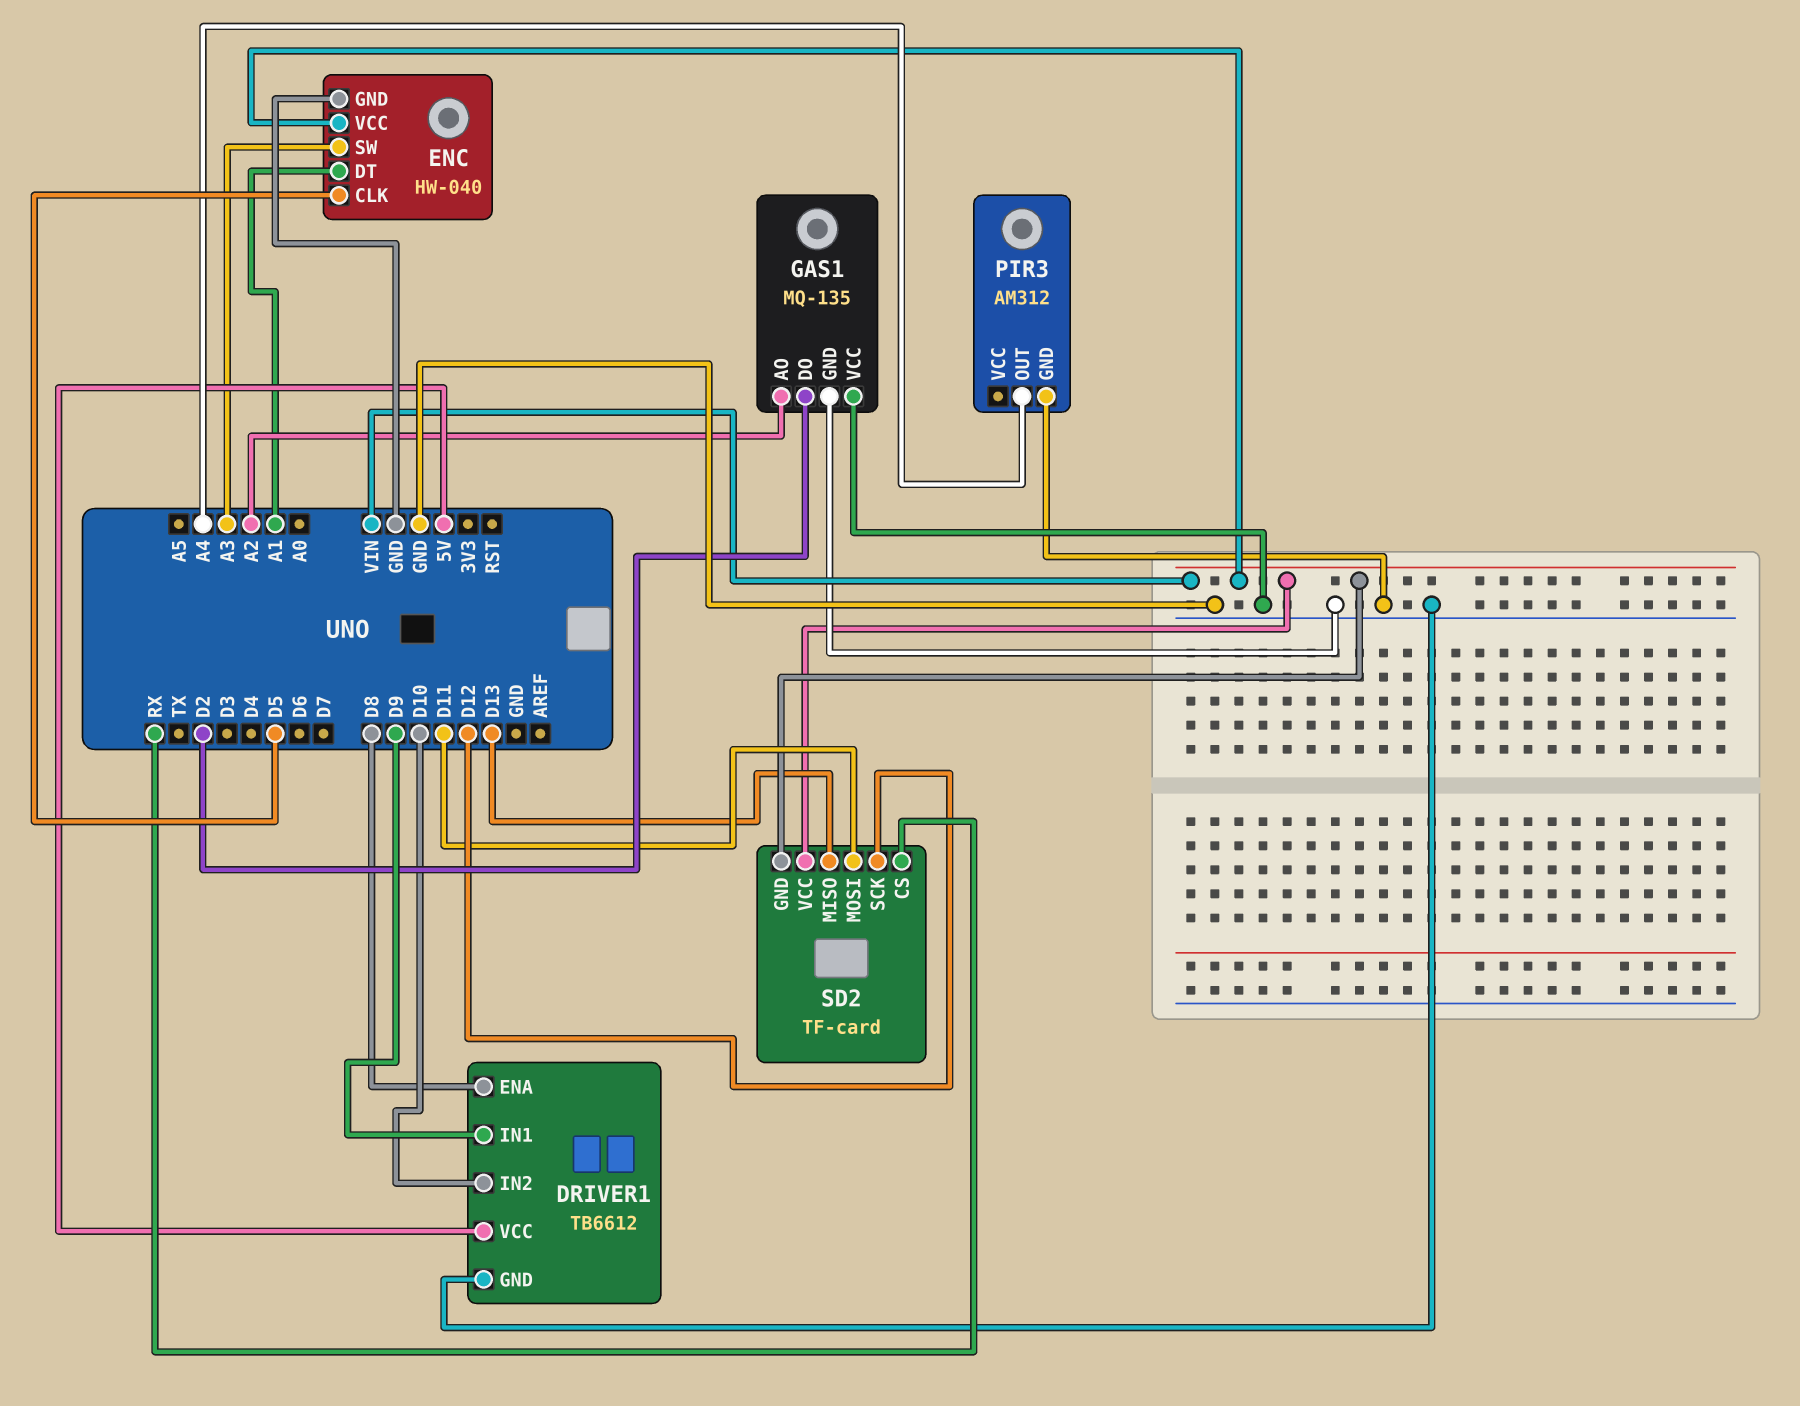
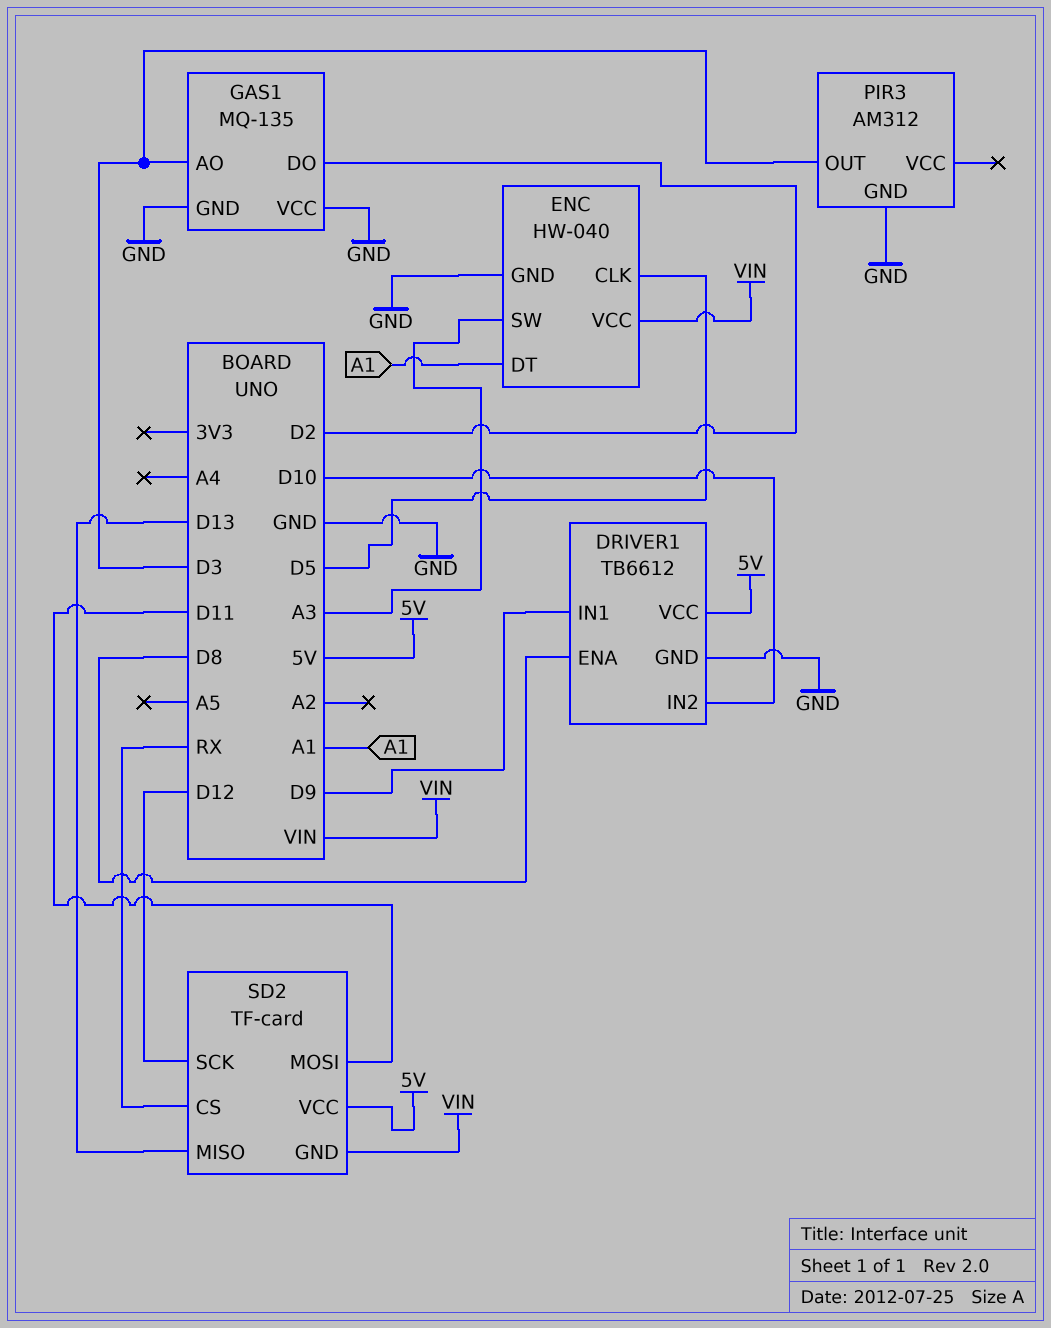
GAS1 pin AO: A2 -> D3
PIR3 pin OUT: A4 -> D3
SD2 pin VCC: VIN -> 5V

